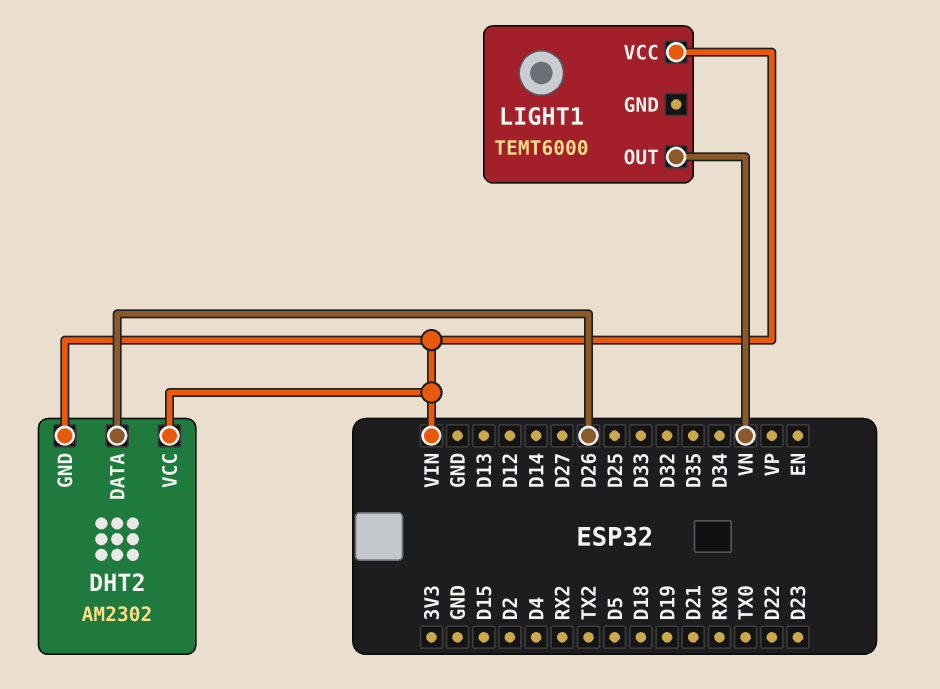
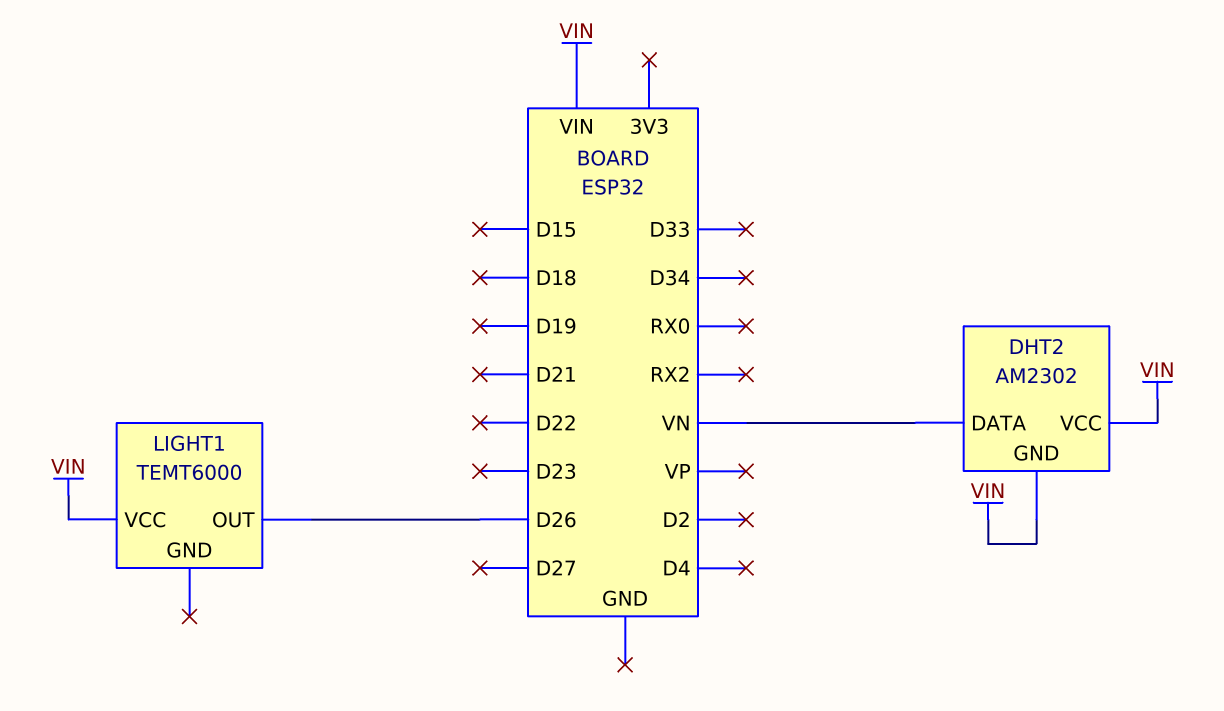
DHT2 pin DATA: D26 -> VN
LIGHT1 pin OUT: VN -> D26

